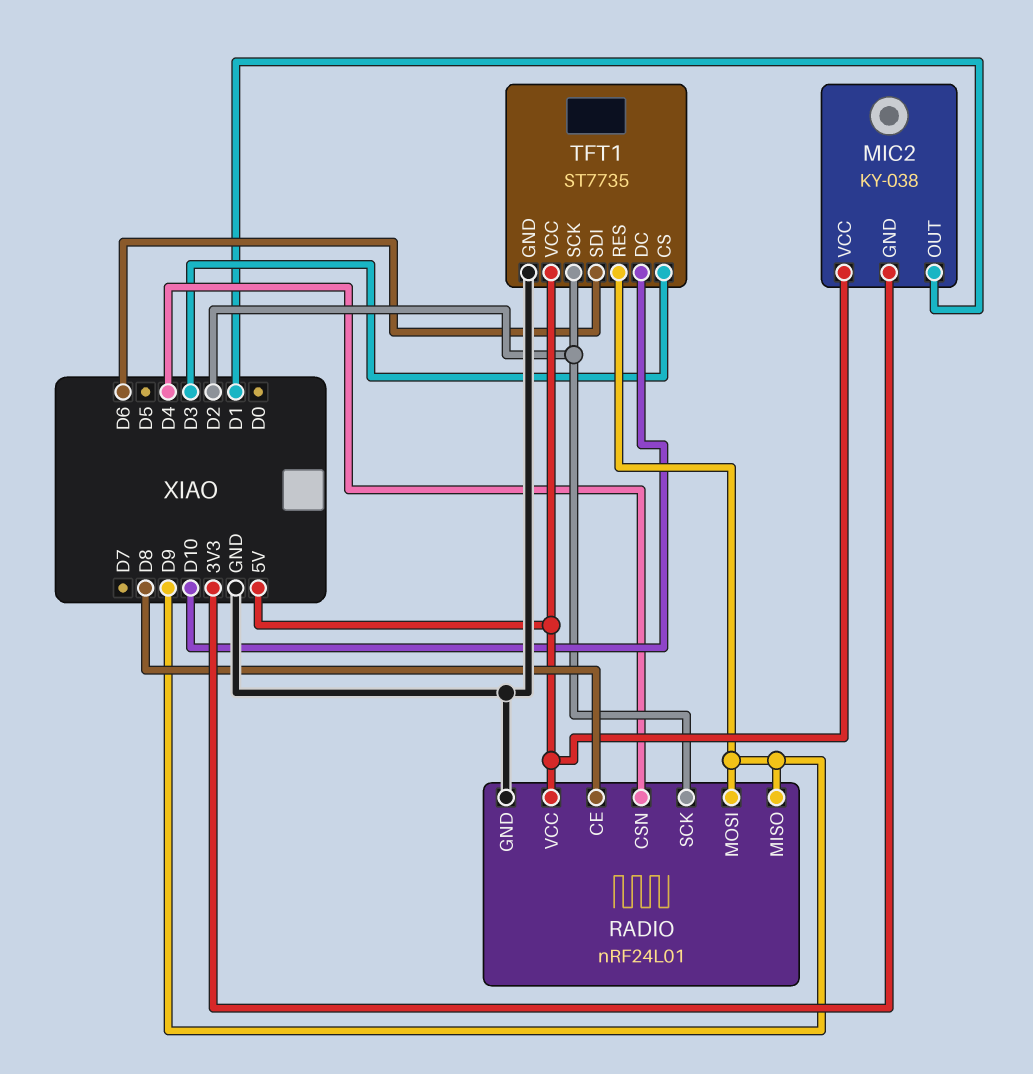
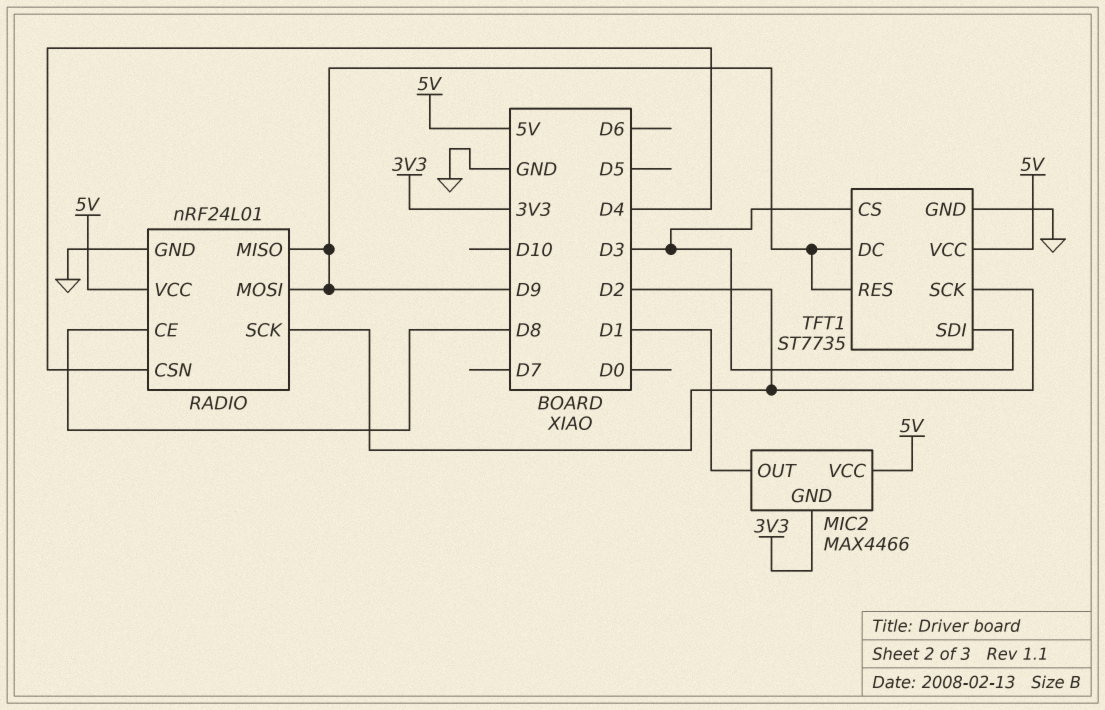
MIC2: KY-038 -> MAX4466
TFT1 pin DC: D10 -> D9
TFT1 pin SDI: D6 -> D3

